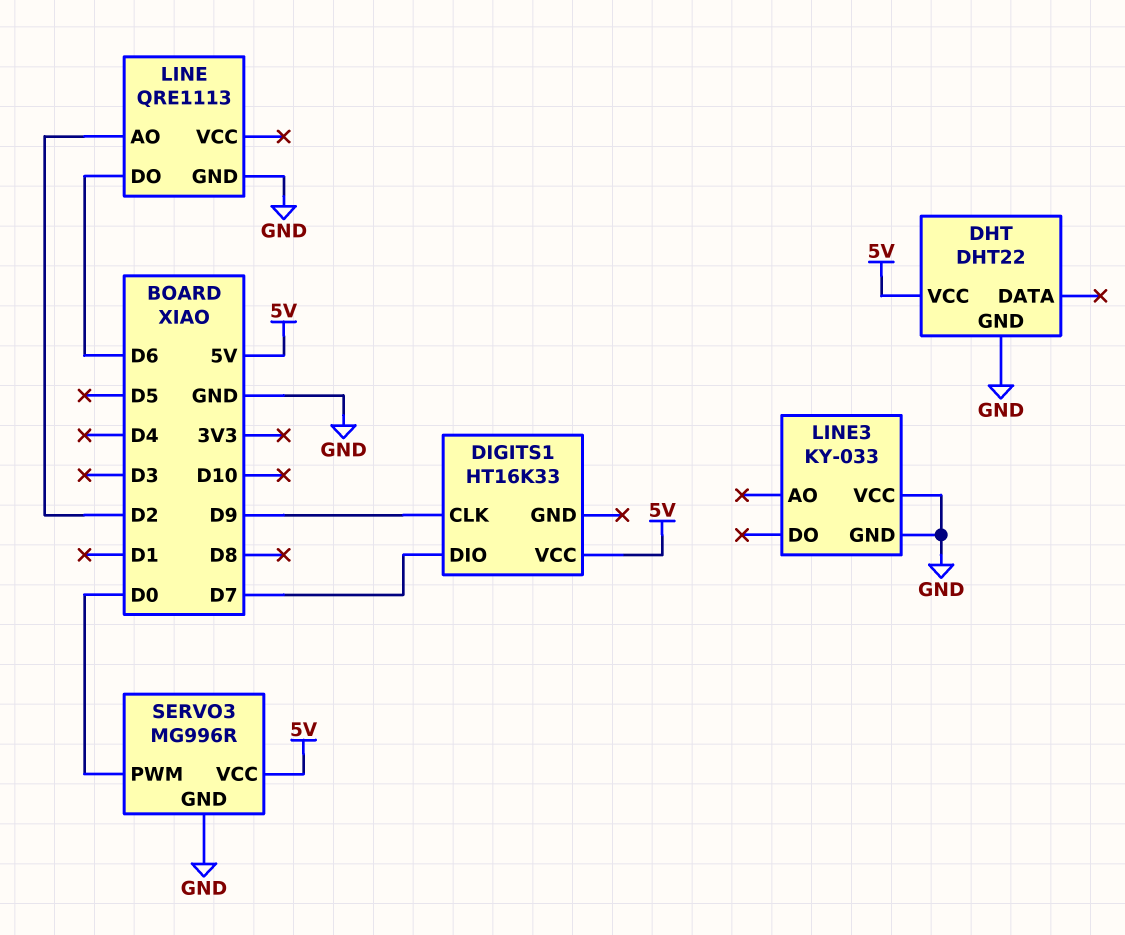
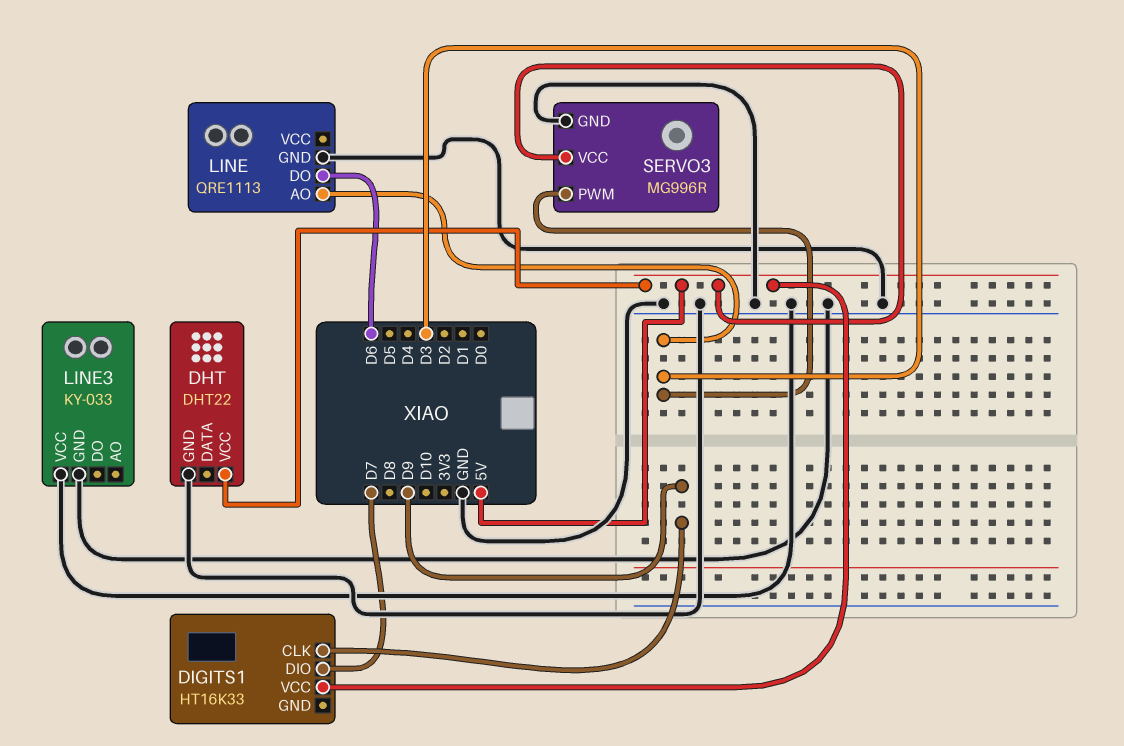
LINE pin AO: D2 -> D3
SERVO3 pin PWM: D0 -> D3

